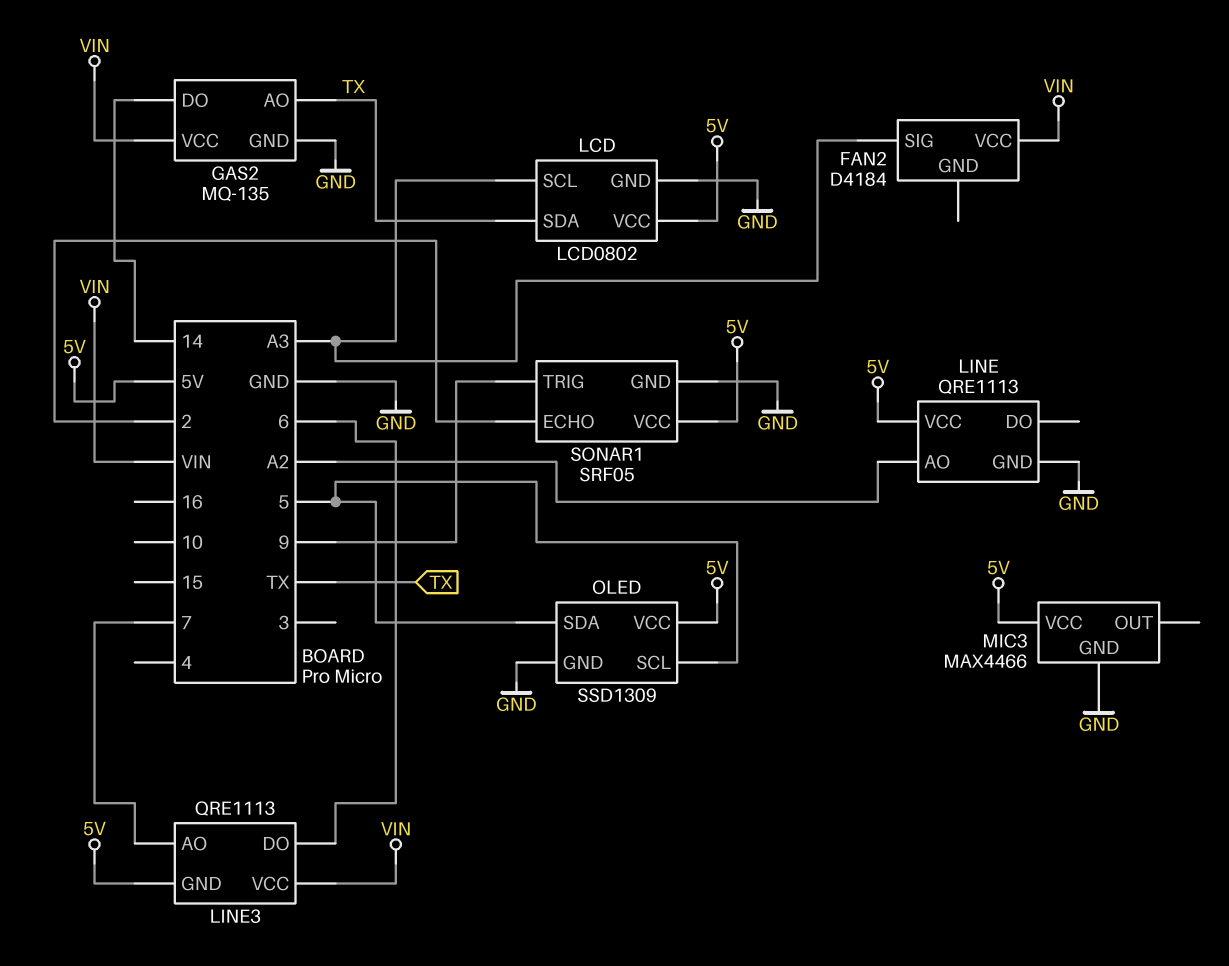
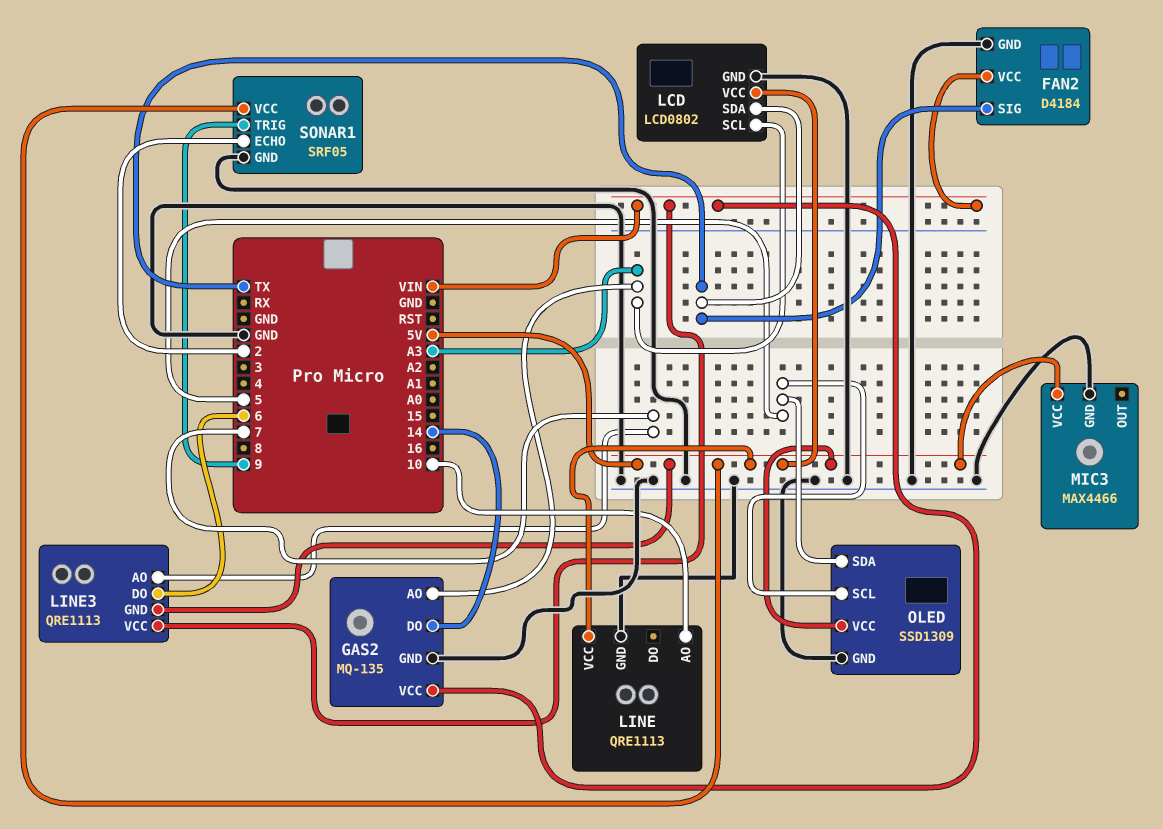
FAN2 pin GND: none -> GND
FAN2 pin SIG: A3 -> TX
GAS2 pin AO: TX -> A3
LINE pin AO: A2 -> 10

